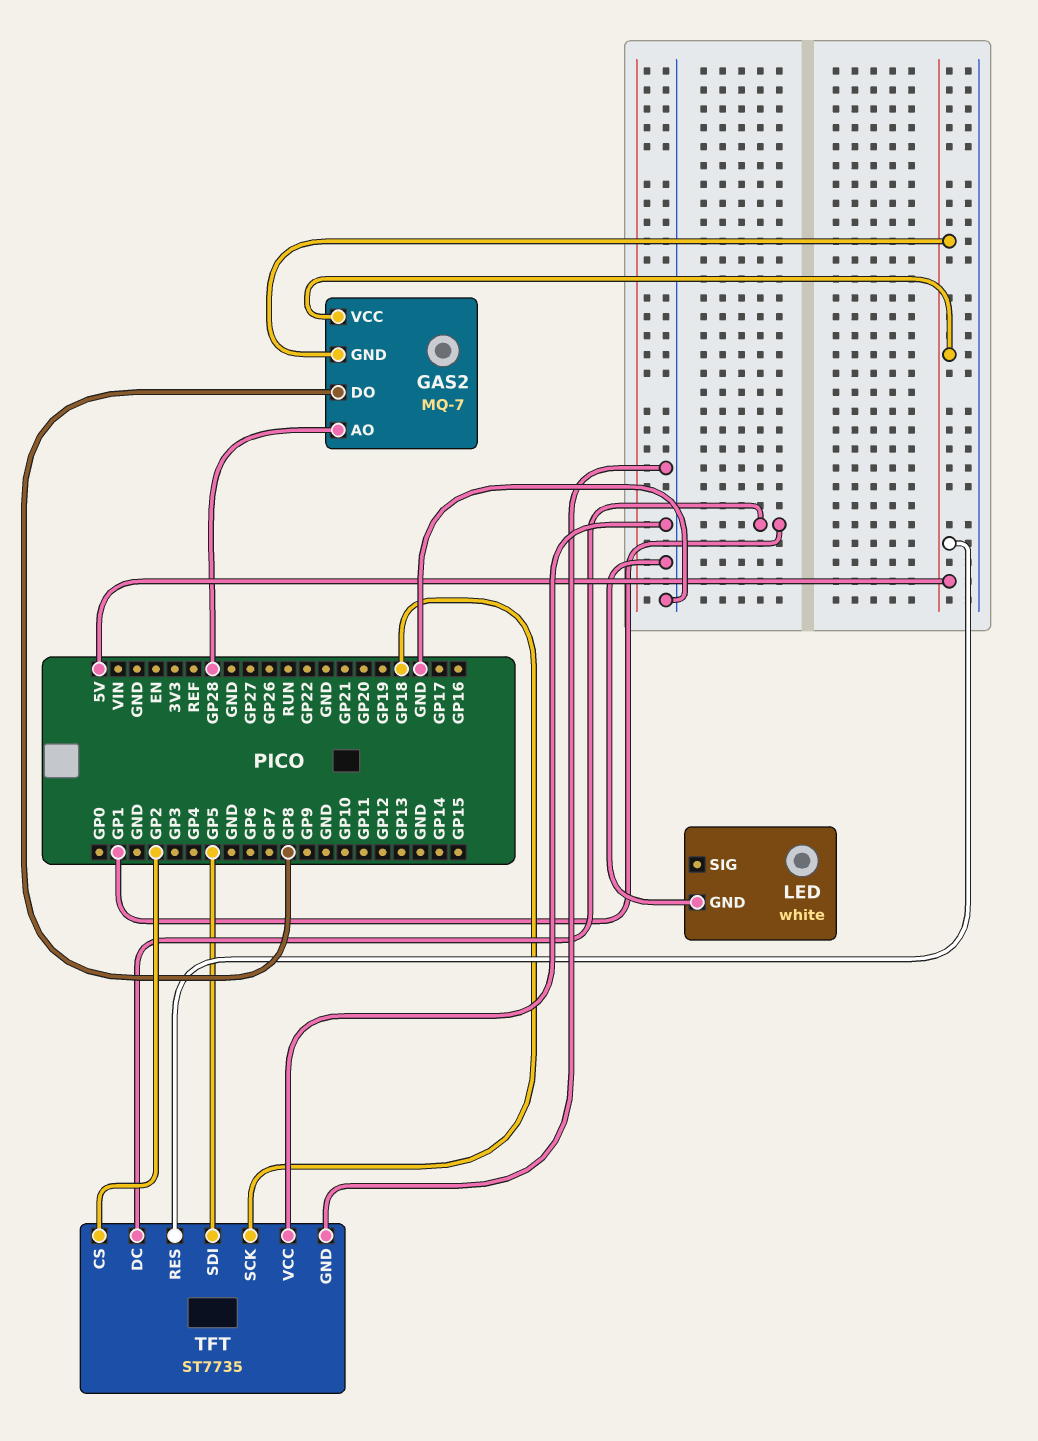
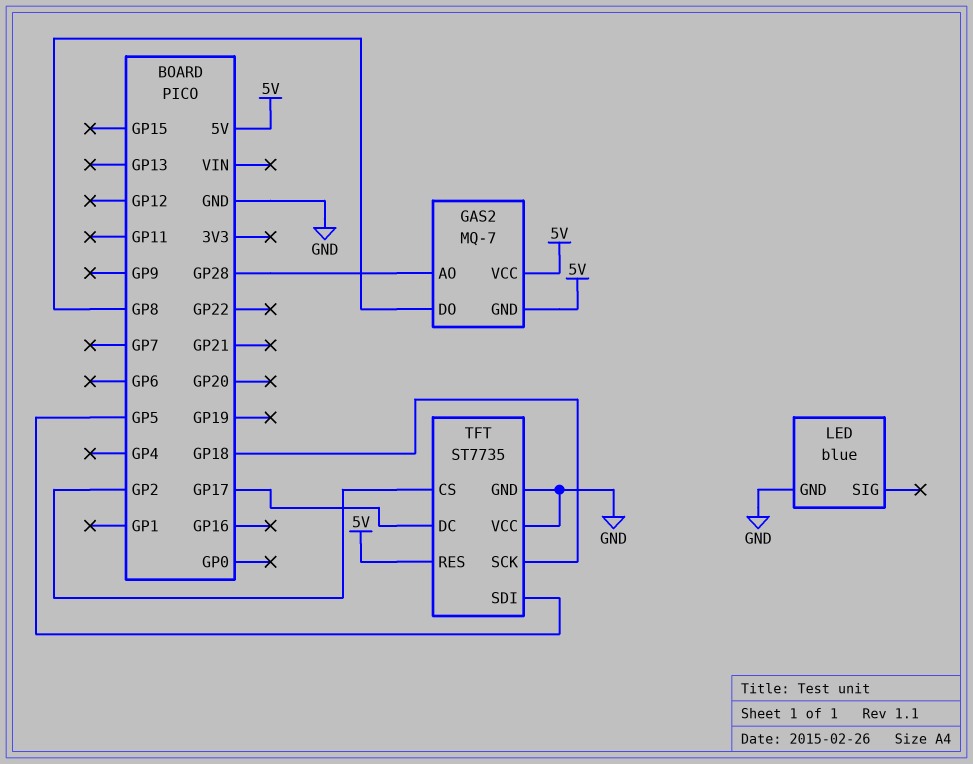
LED: white -> blue
TFT pin DC: GP1 -> GP17

